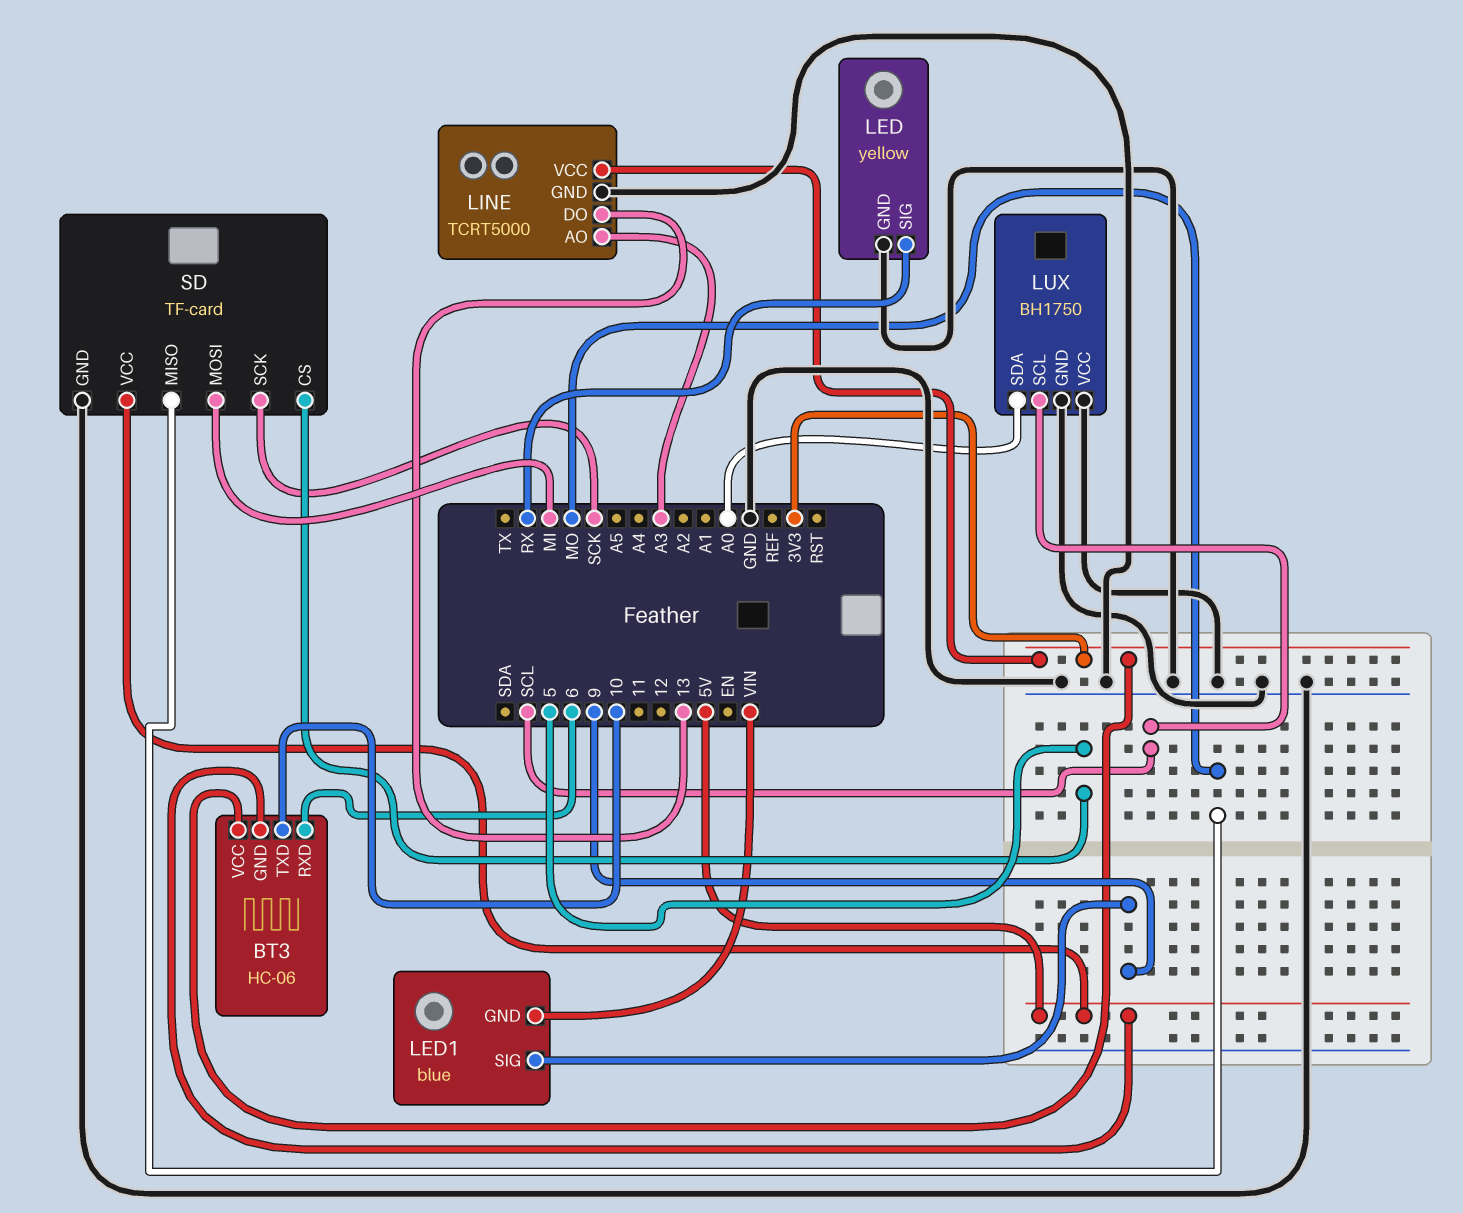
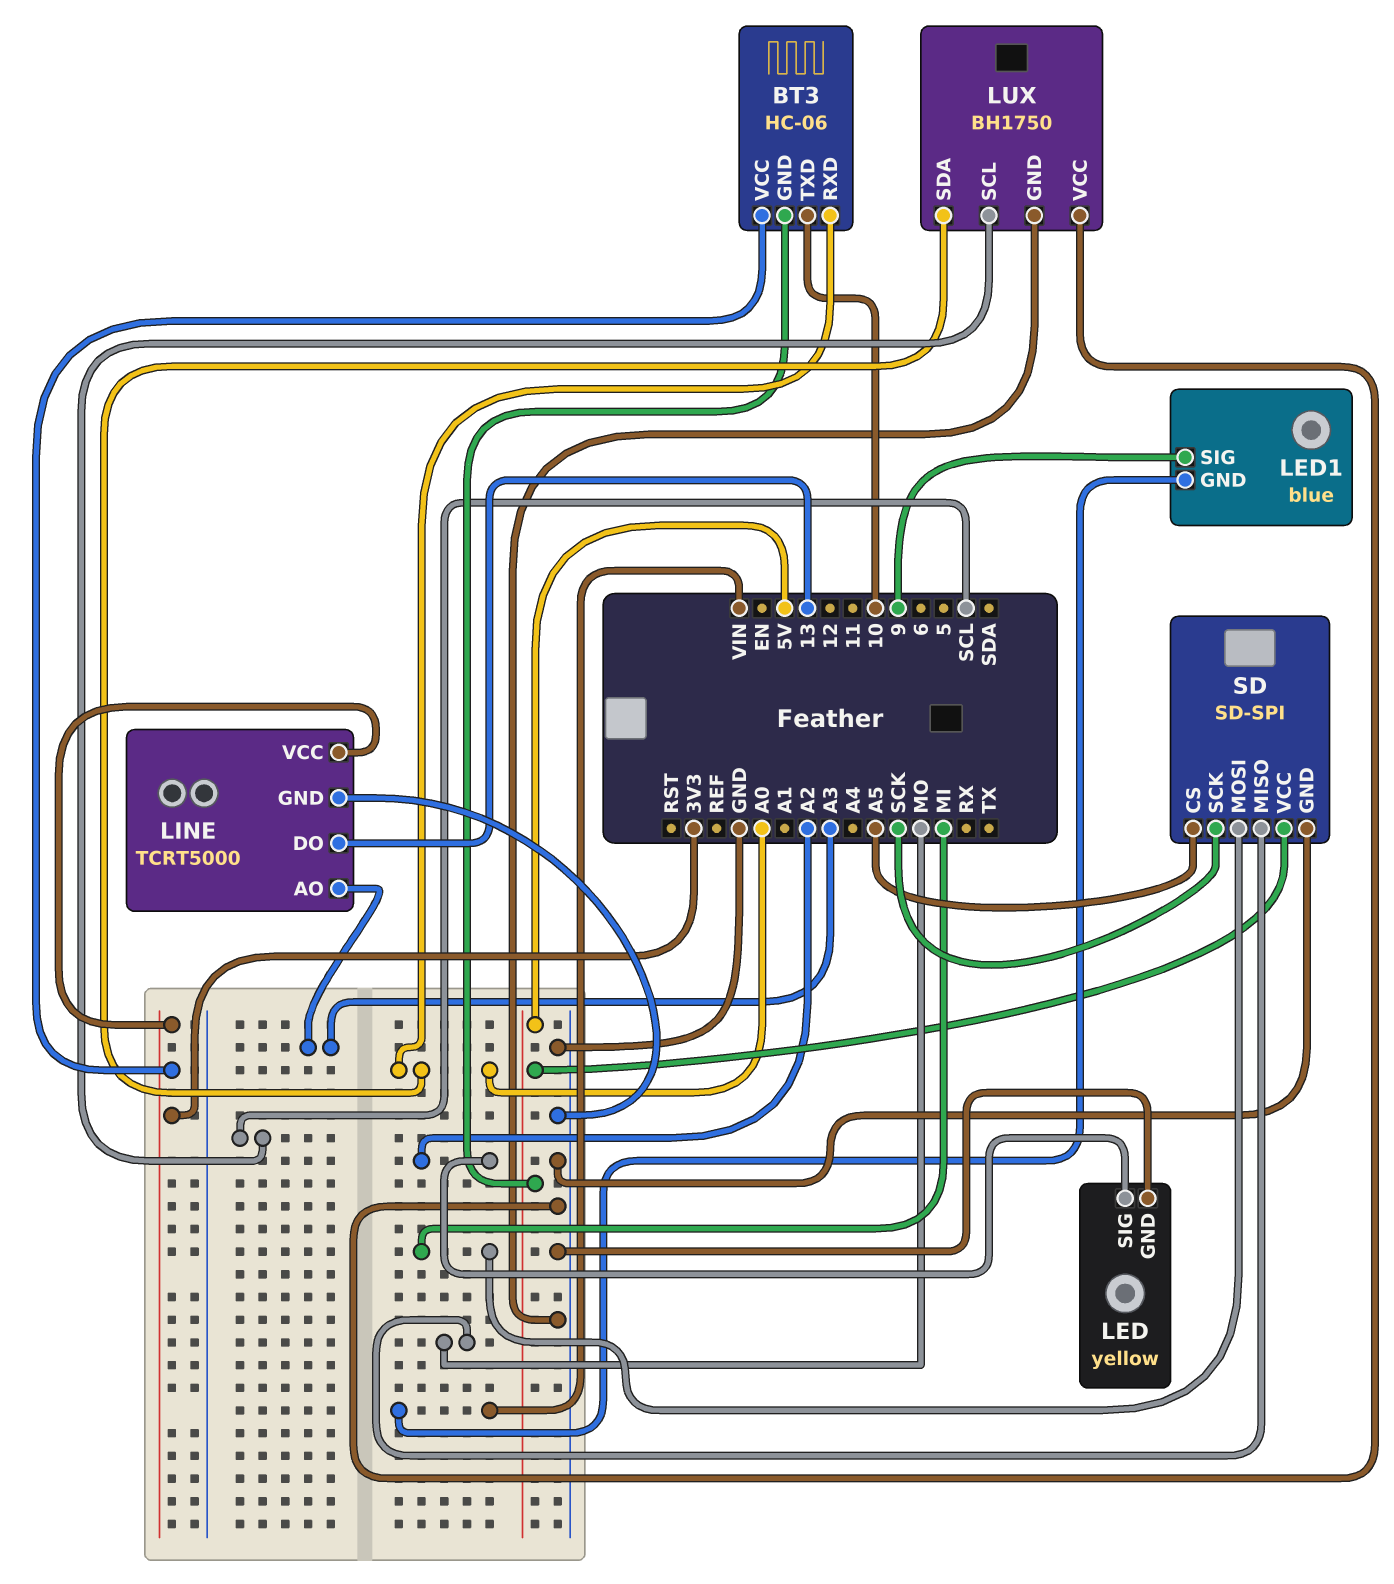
BT3 pin RXD: 6 -> A0
LED pin SIG: RX -> A2
SD: TF-card -> SD-SPI
SD pin CS: 5 -> A5

